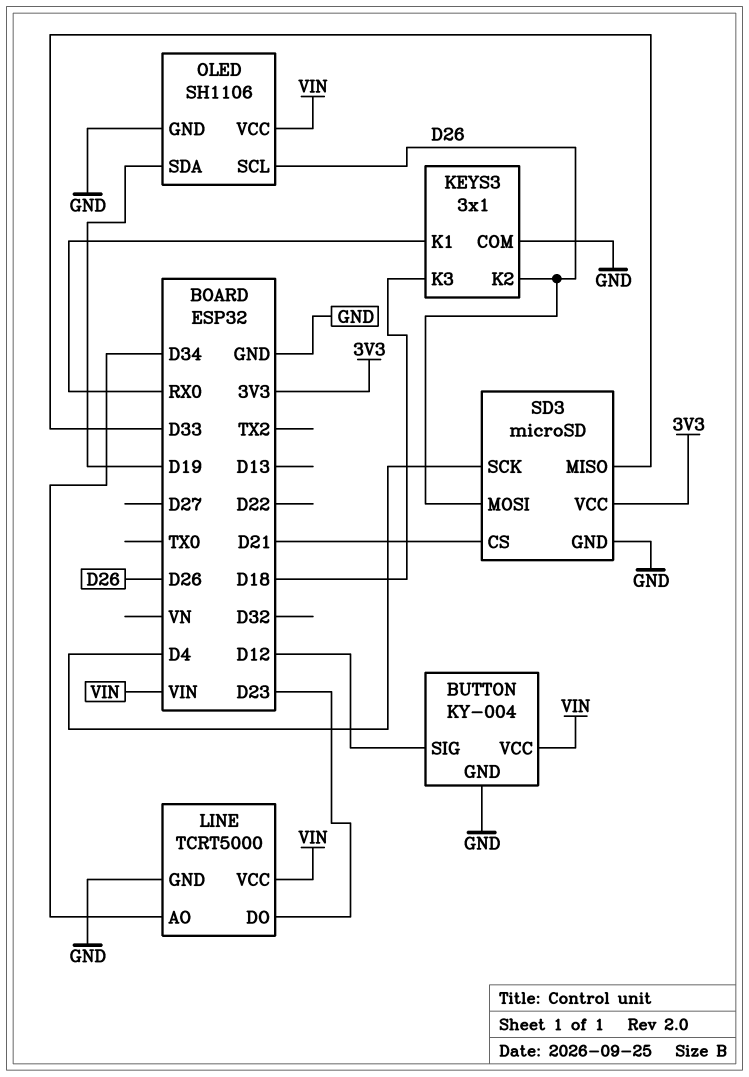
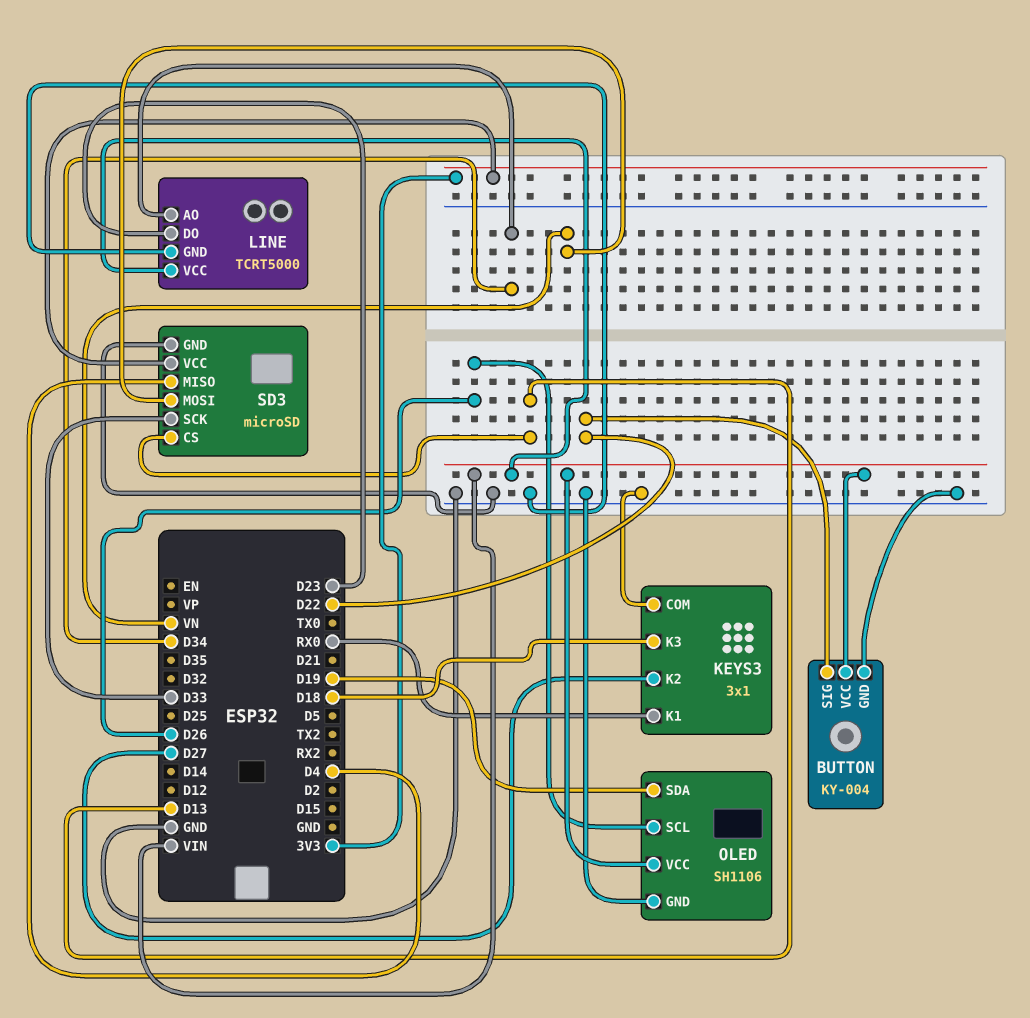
BUTTON pin SIG: D12 -> D22
KEYS3 pin K2: D26 -> D27
SD3 pin CS: D21 -> D13
SD3 pin MISO: D33 -> D4
SD3 pin MOSI: D26 -> VN
SD3 pin SCK: D4 -> D33

